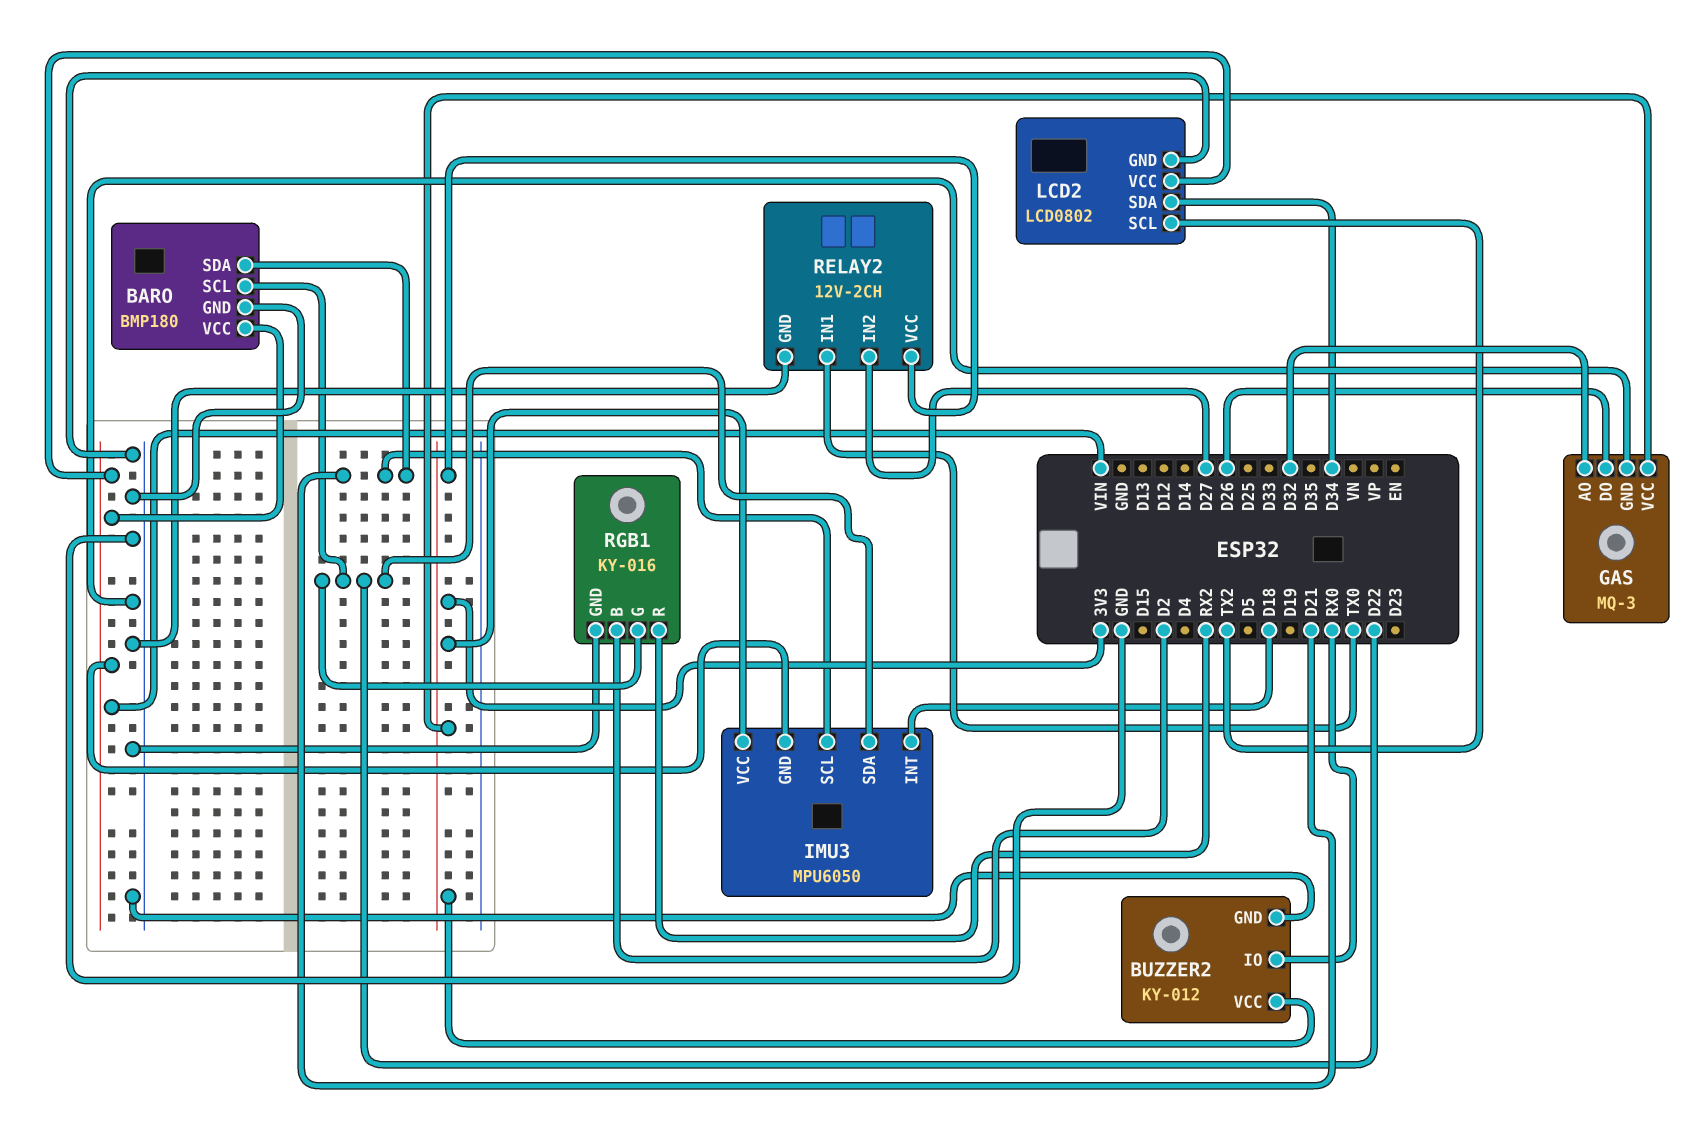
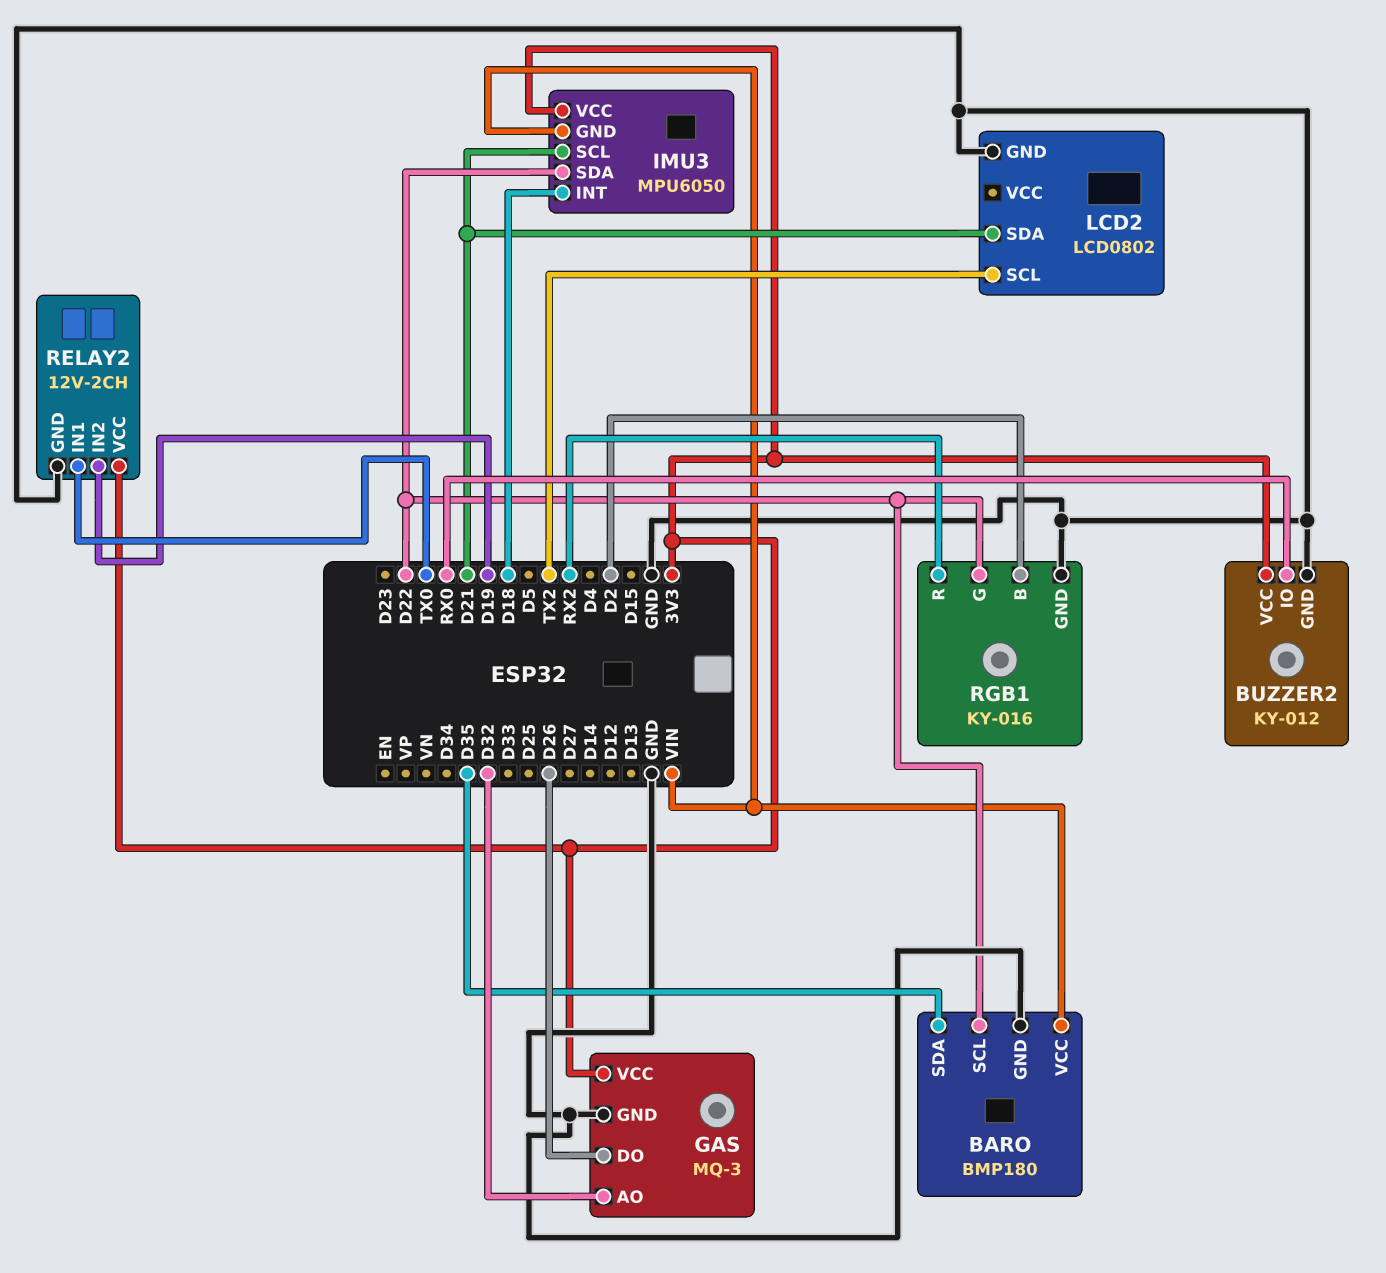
BARO pin SDA: D21 -> D35
LCD2 pin SDA: D34 -> D21
LCD2 pin VCC: VIN -> none
RELAY2 pin IN2: D27 -> D19

